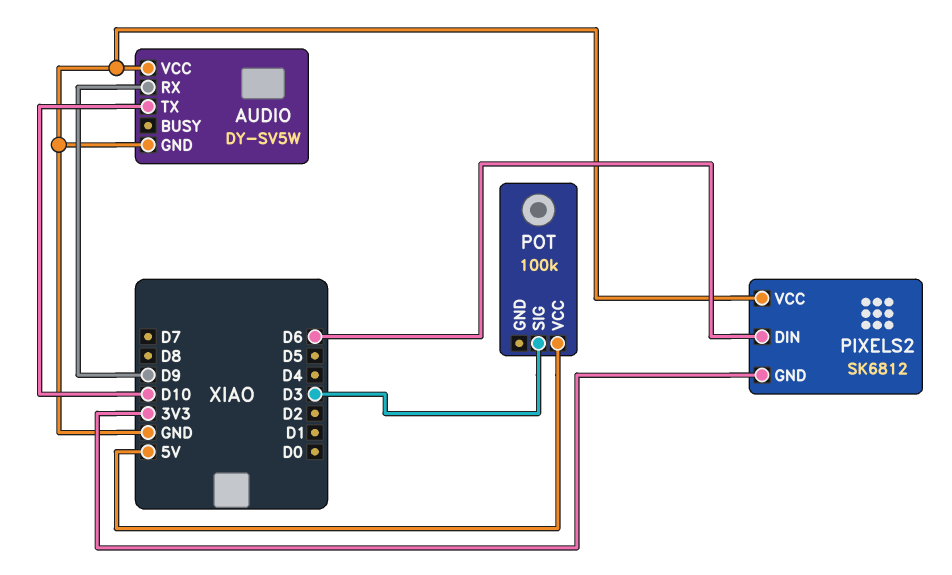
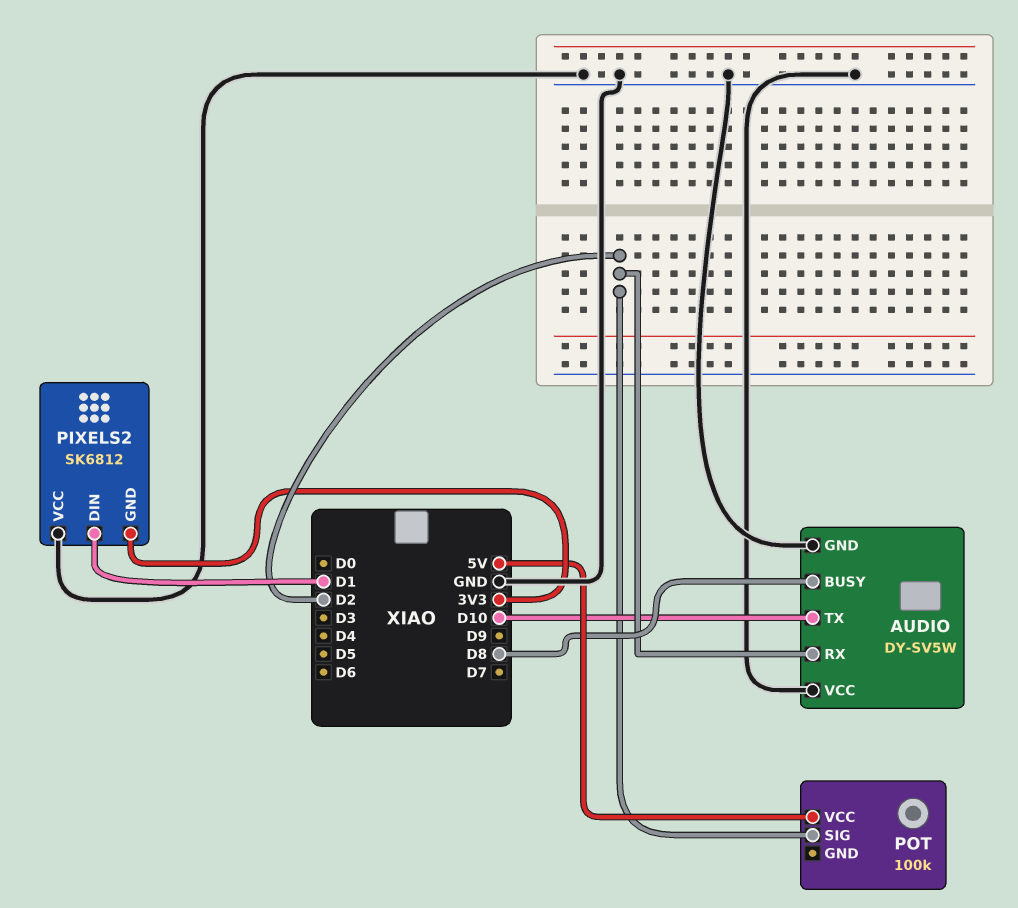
AUDIO pin BUSY: none -> D8
AUDIO pin RX: D9 -> D2
PIXELS2 pin DIN: D6 -> D1
POT pin SIG: D3 -> D2

